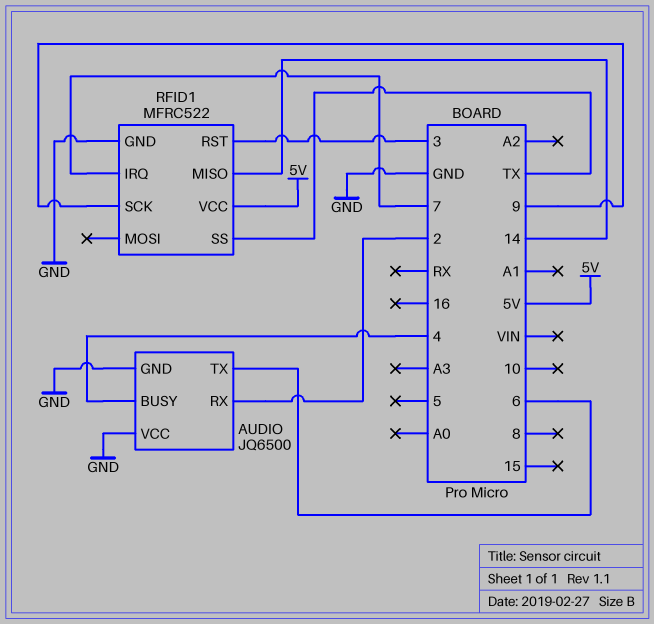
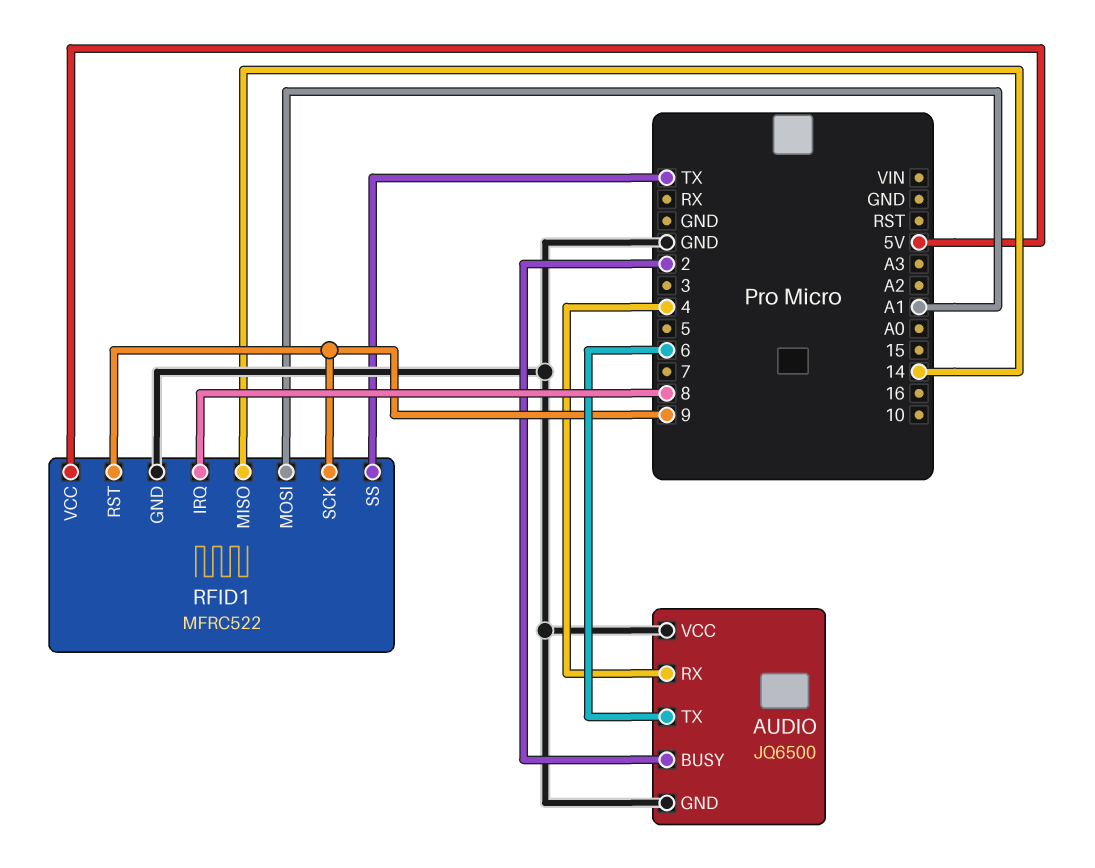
AUDIO pin BUSY: 4 -> 2
AUDIO pin RX: 2 -> 4
RFID1 pin IRQ: 7 -> 8
RFID1 pin MOSI: none -> A1
RFID1 pin RST: 3 -> 9

